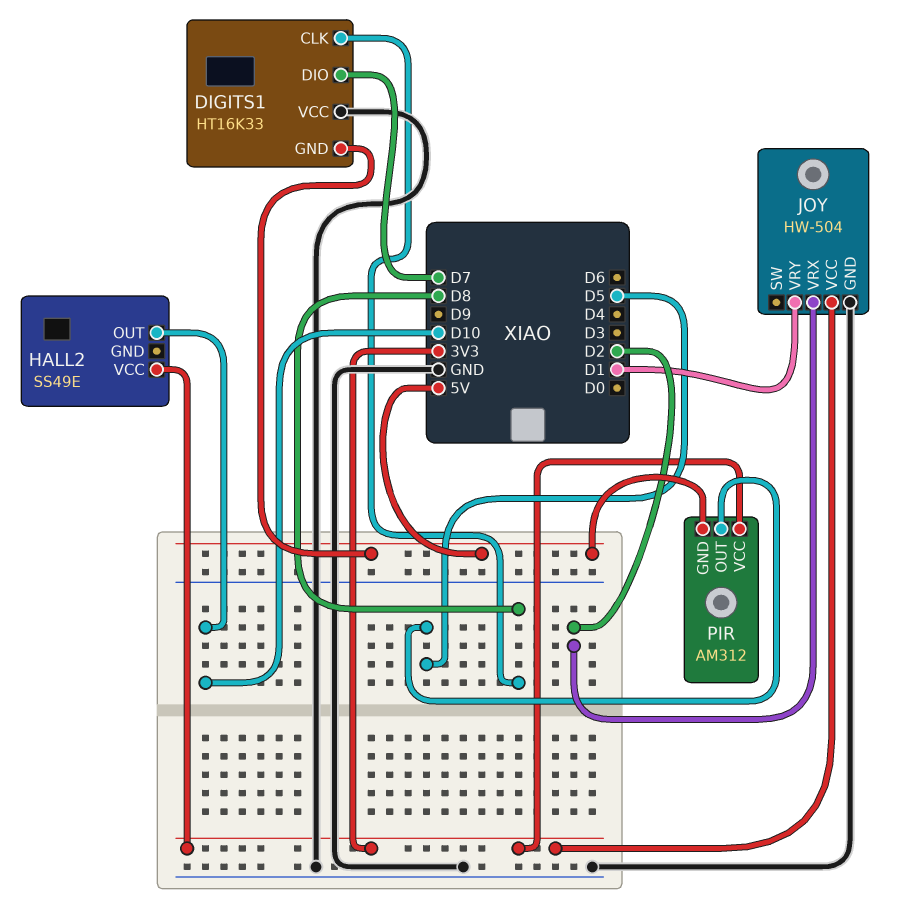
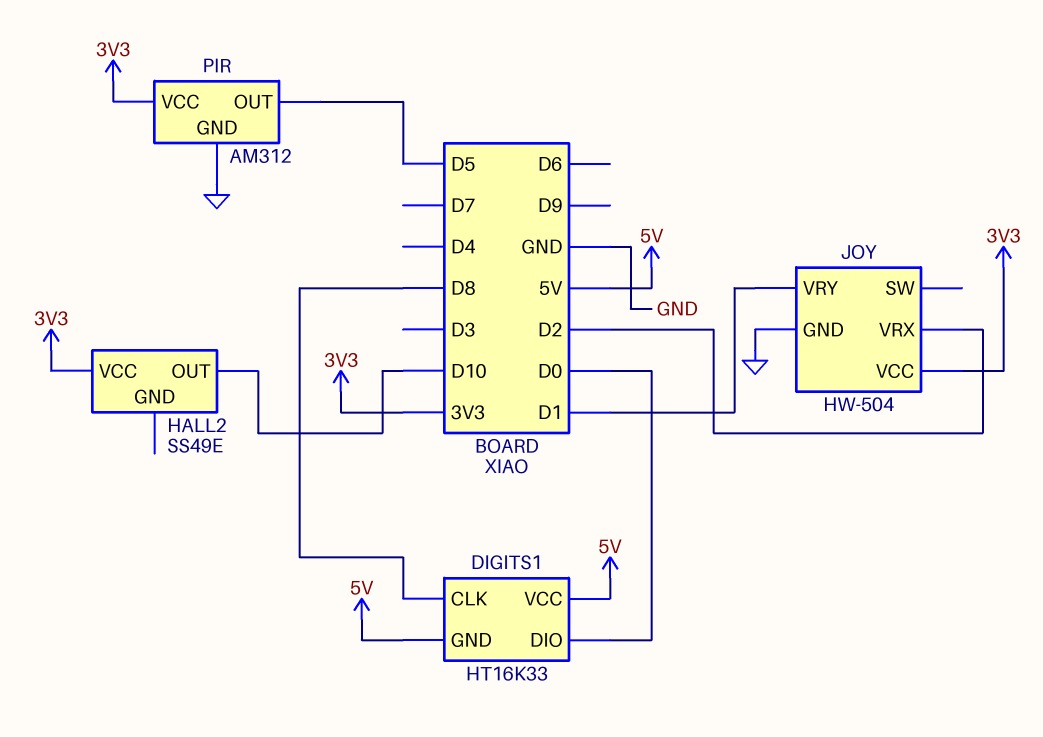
DIGITS1 pin DIO: D7 -> D0
DIGITS1 pin VCC: GND -> 5V
PIR pin GND: 5V -> GND

